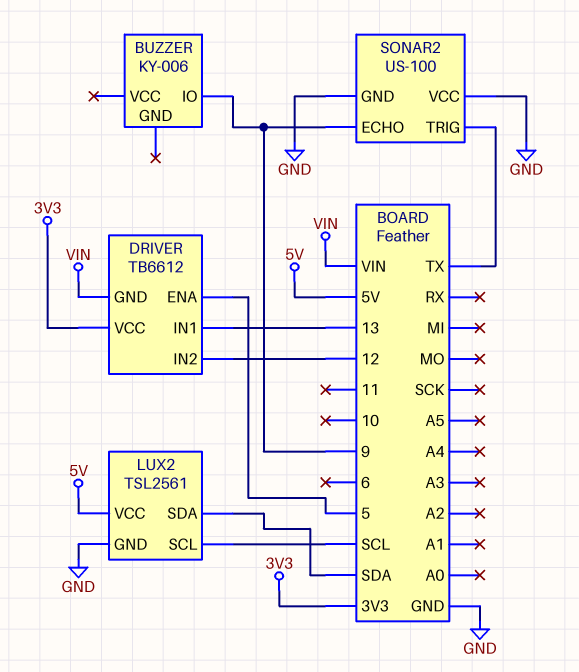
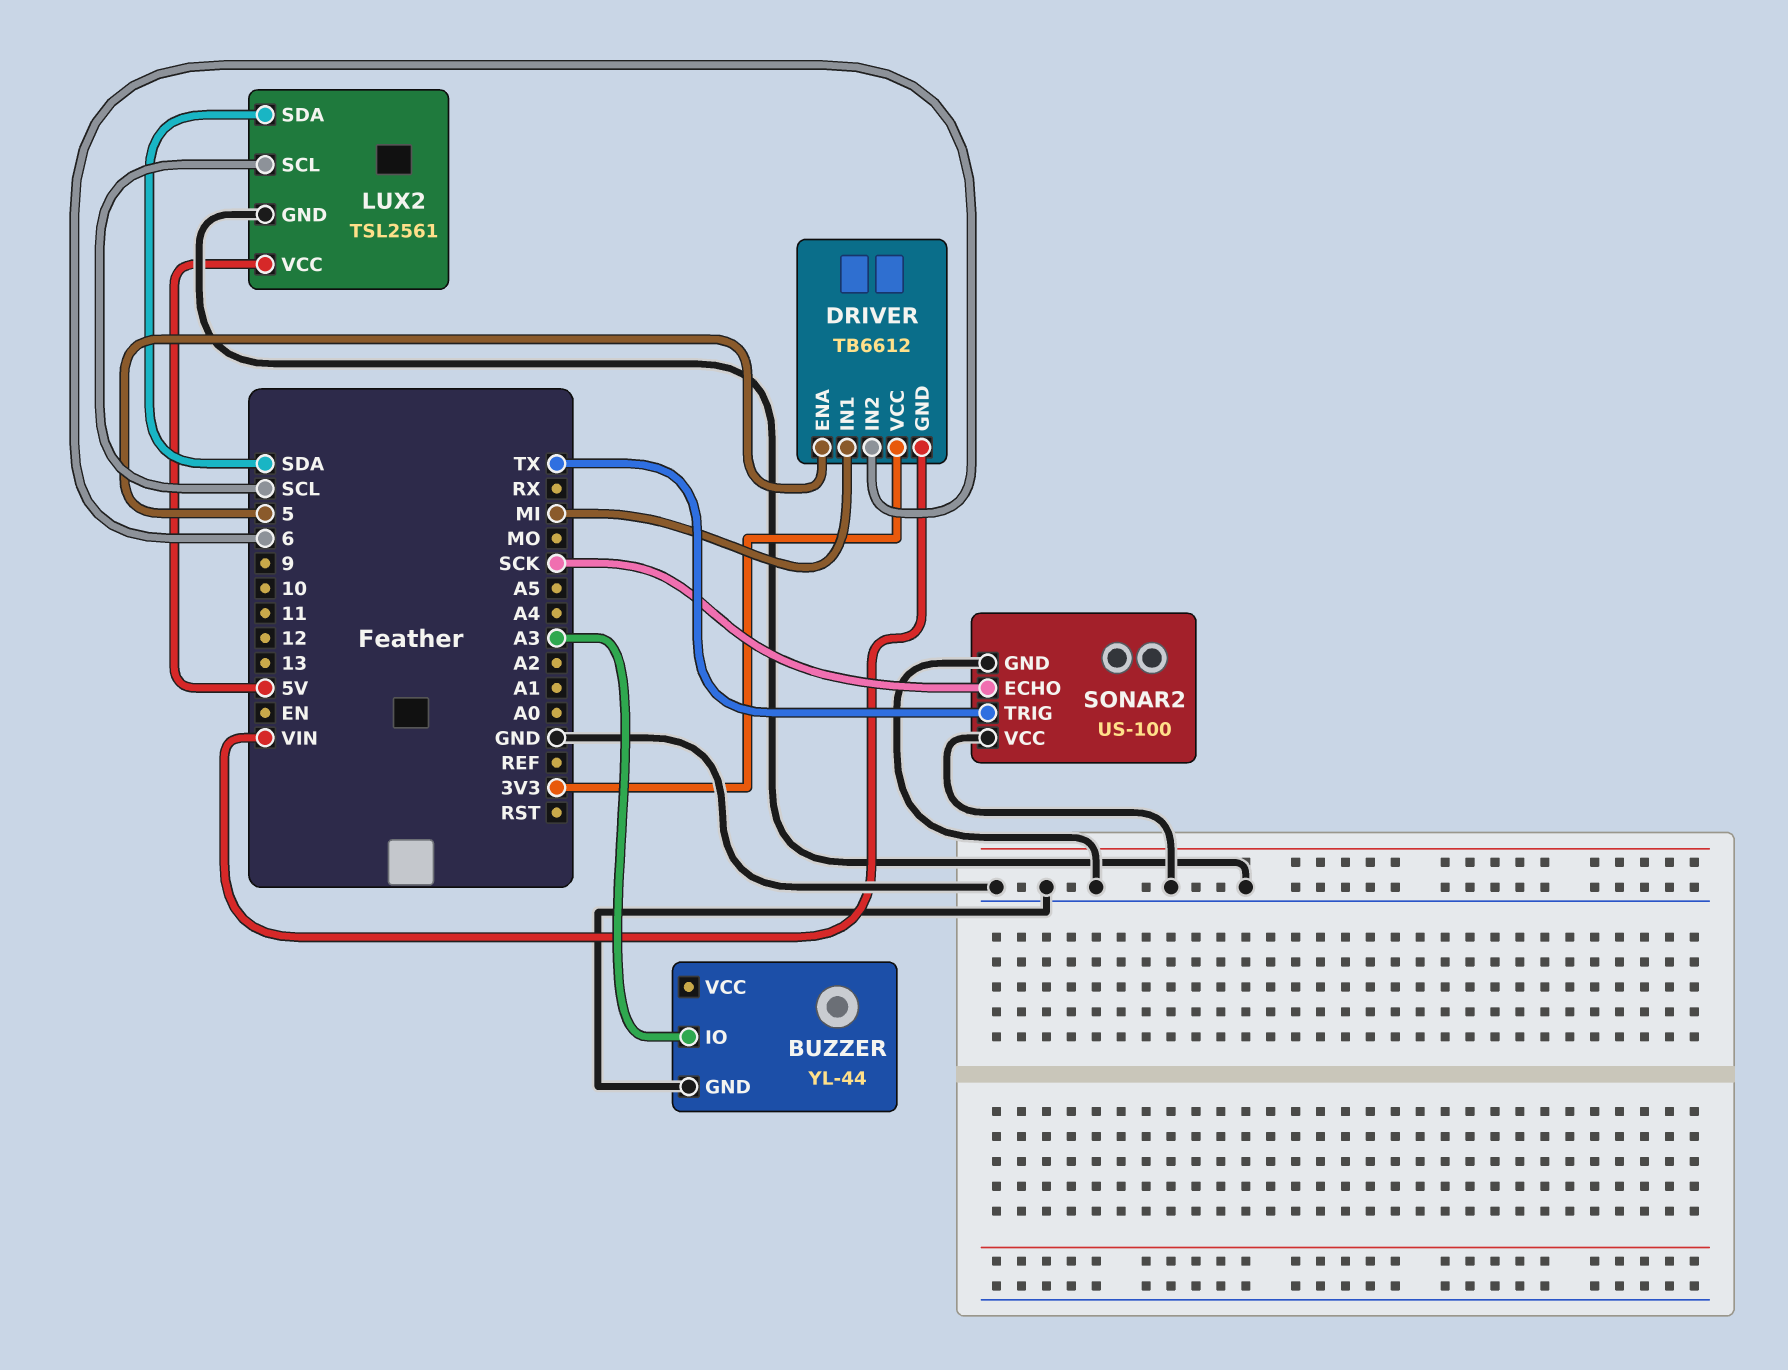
BUZZER: KY-006 -> YL-44
BUZZER pin GND: none -> GND
BUZZER pin IO: 9 -> A3
DRIVER pin IN1: 13 -> MI
DRIVER pin IN2: 12 -> 6
SONAR2 pin ECHO: 9 -> SCK

